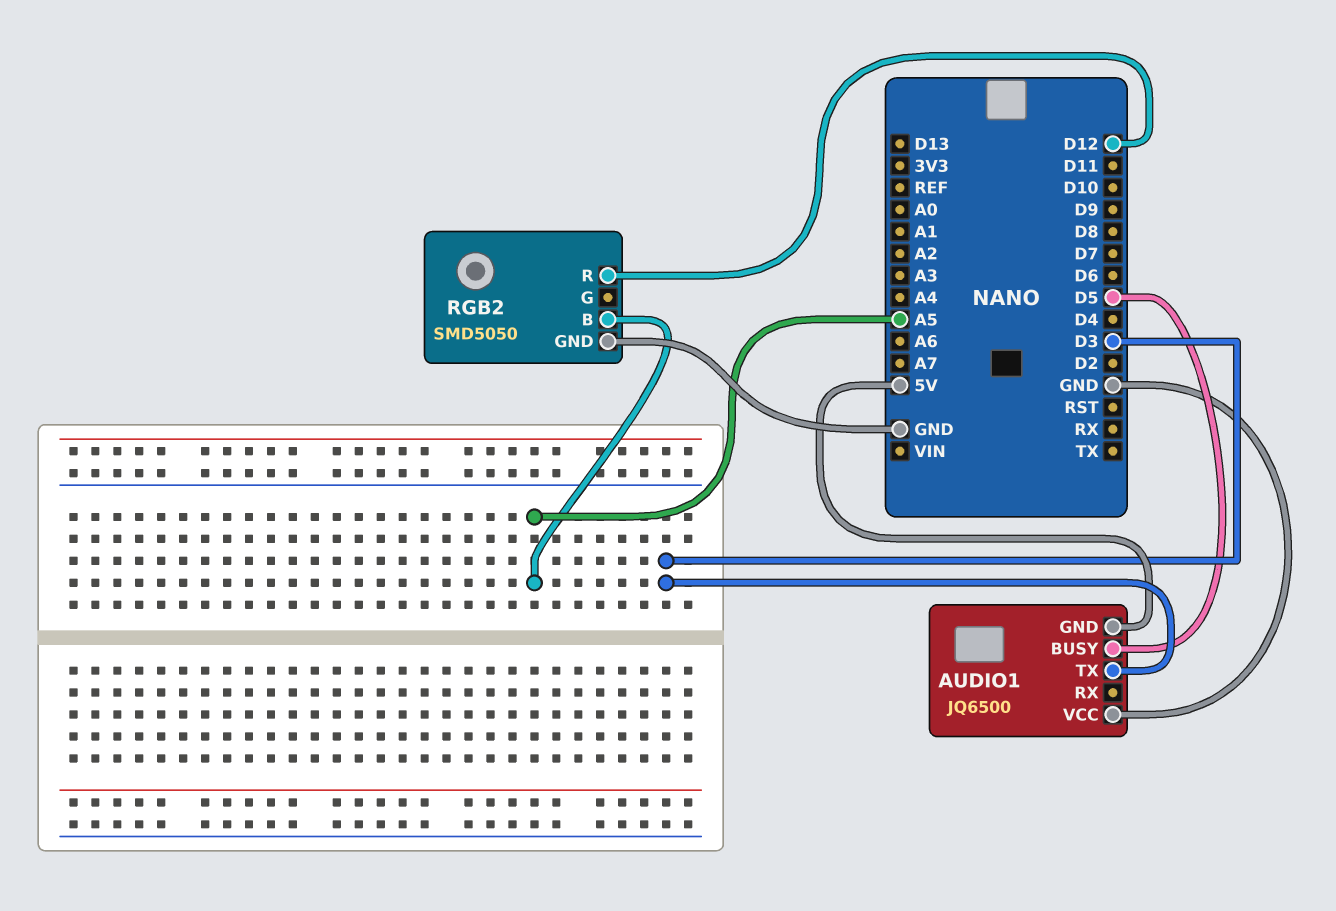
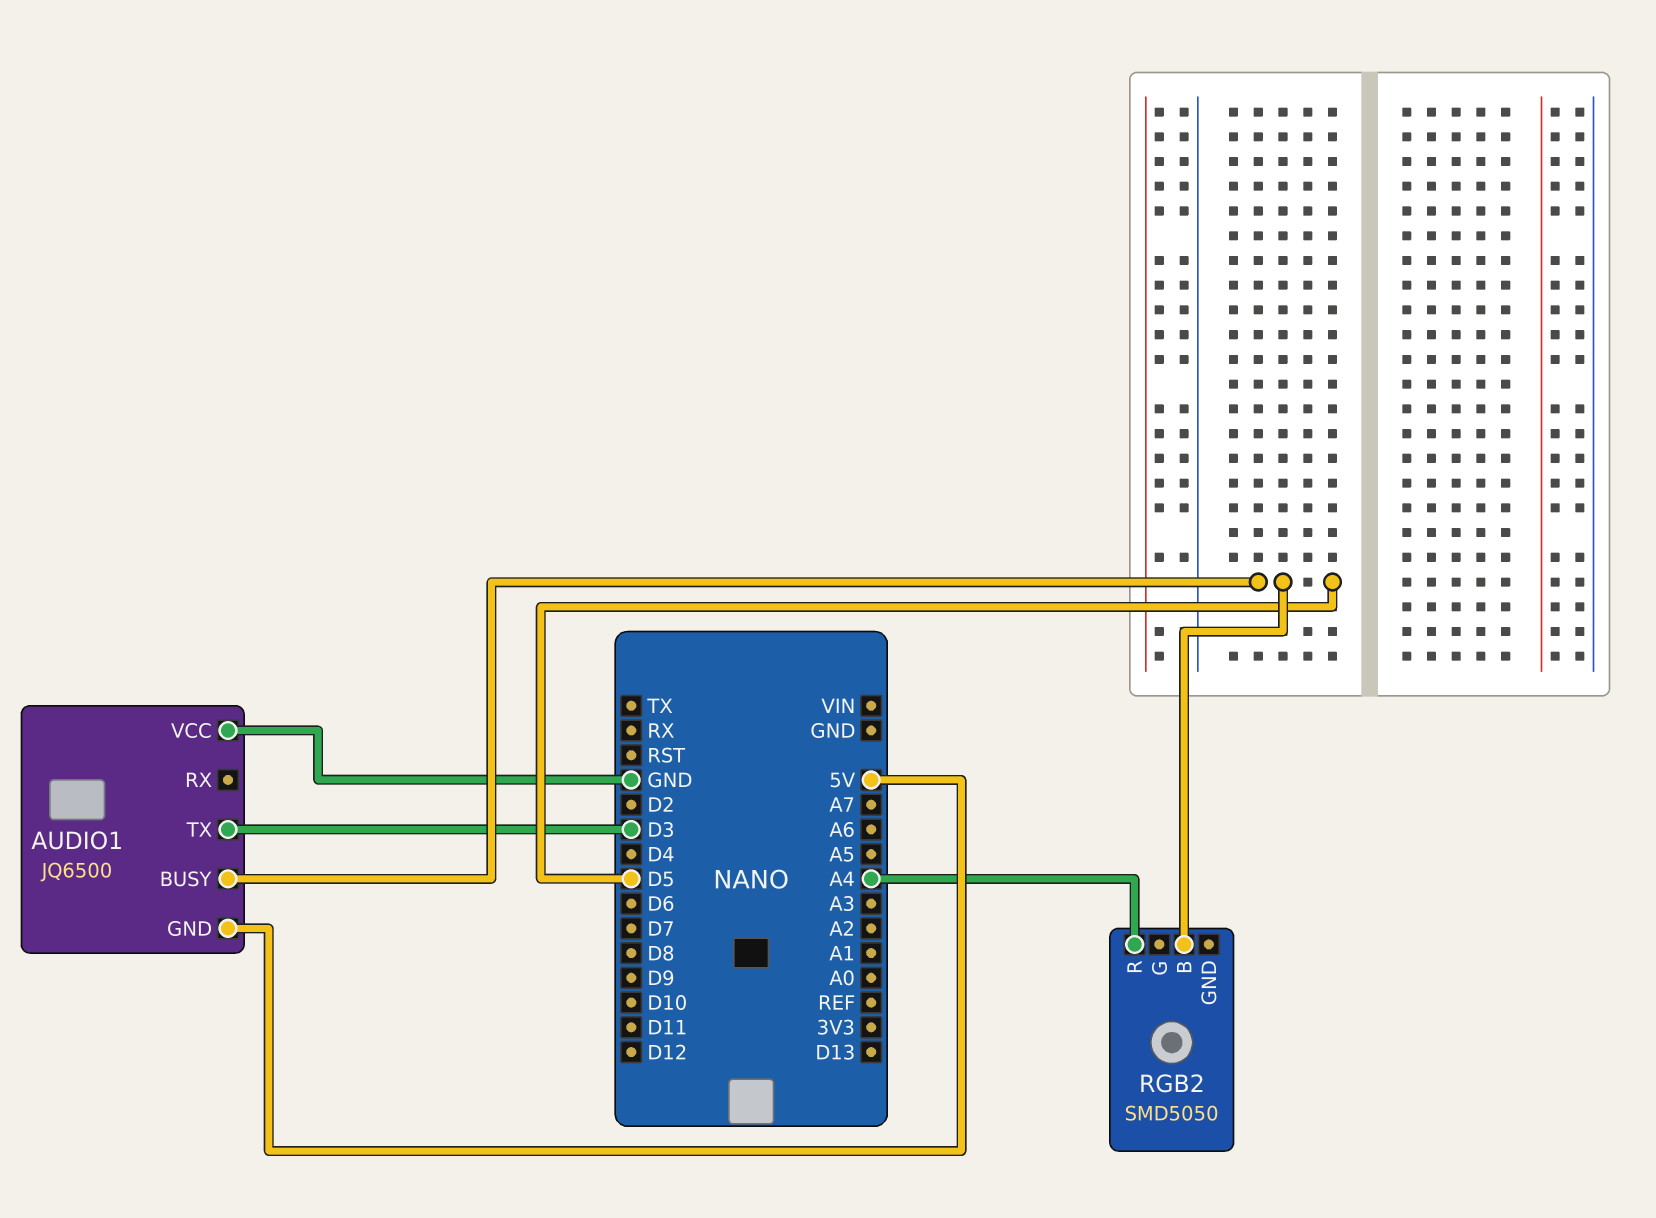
RGB2 pin B: A5 -> D5
RGB2 pin GND: GND -> none
RGB2 pin R: D12 -> A4

